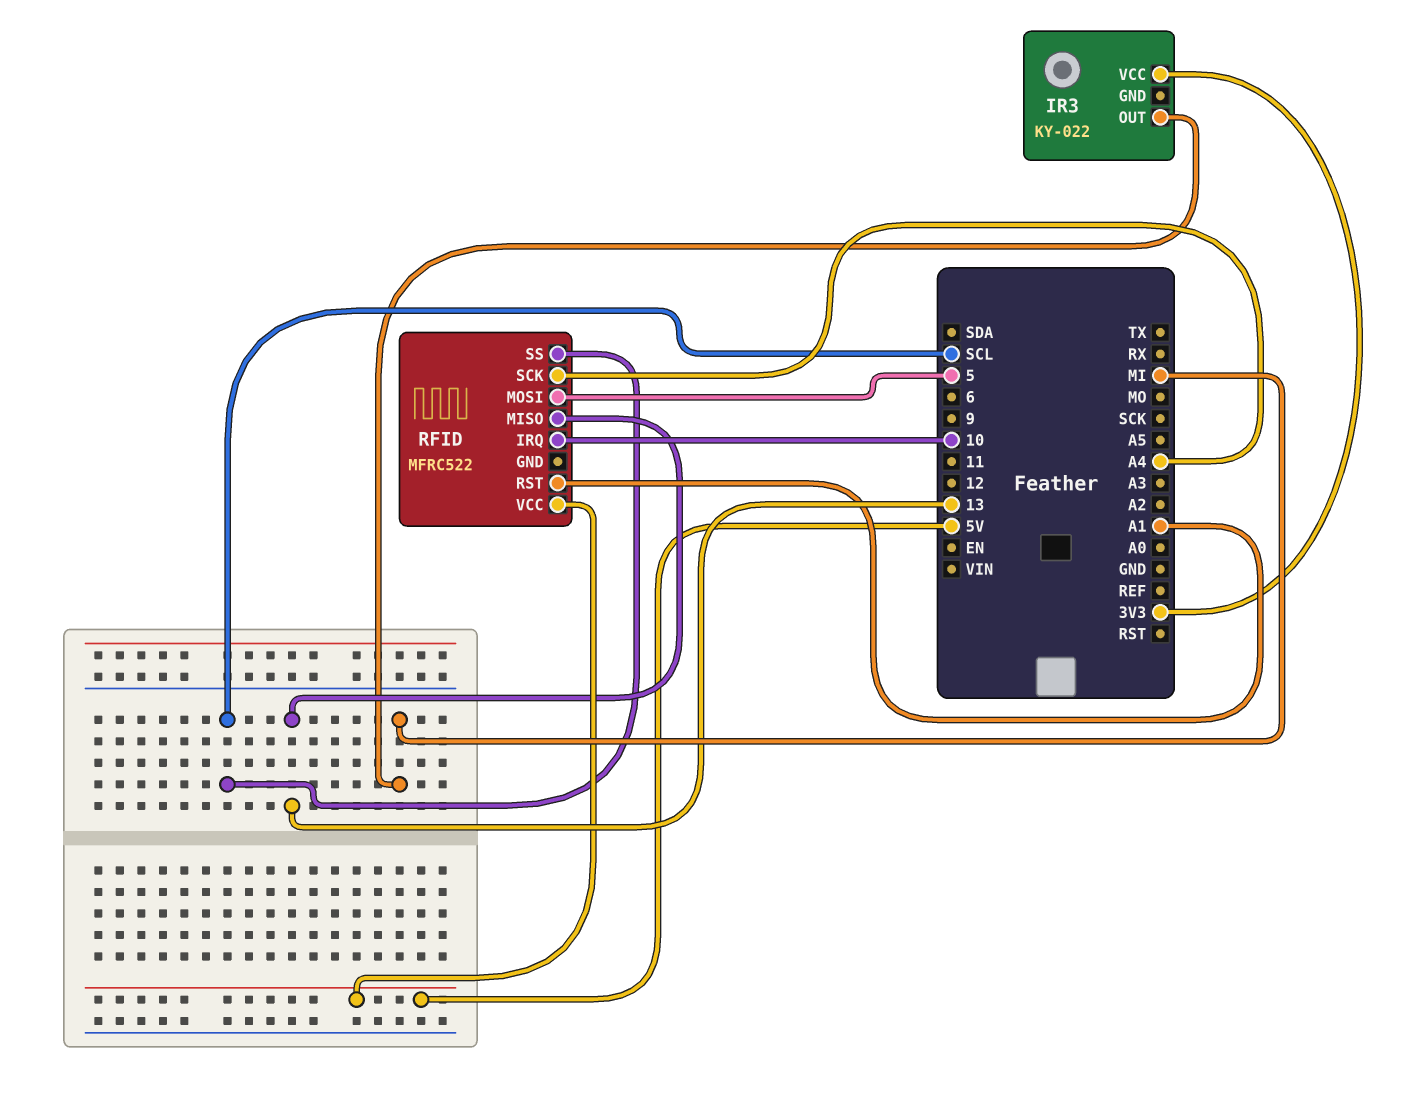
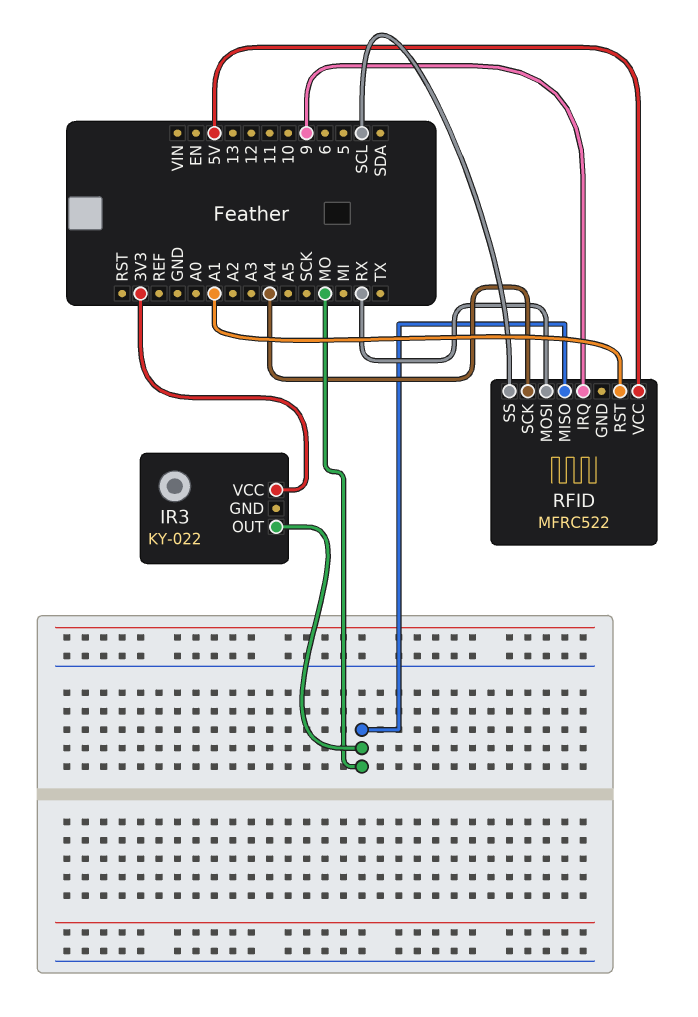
IR3 pin OUT: MI -> MO
RFID pin IRQ: 10 -> 9
RFID pin MISO: 13 -> MO
RFID pin MOSI: 5 -> RX

